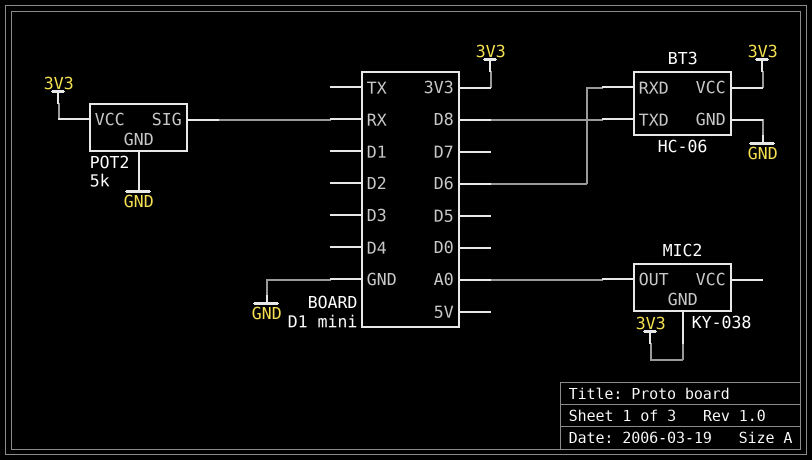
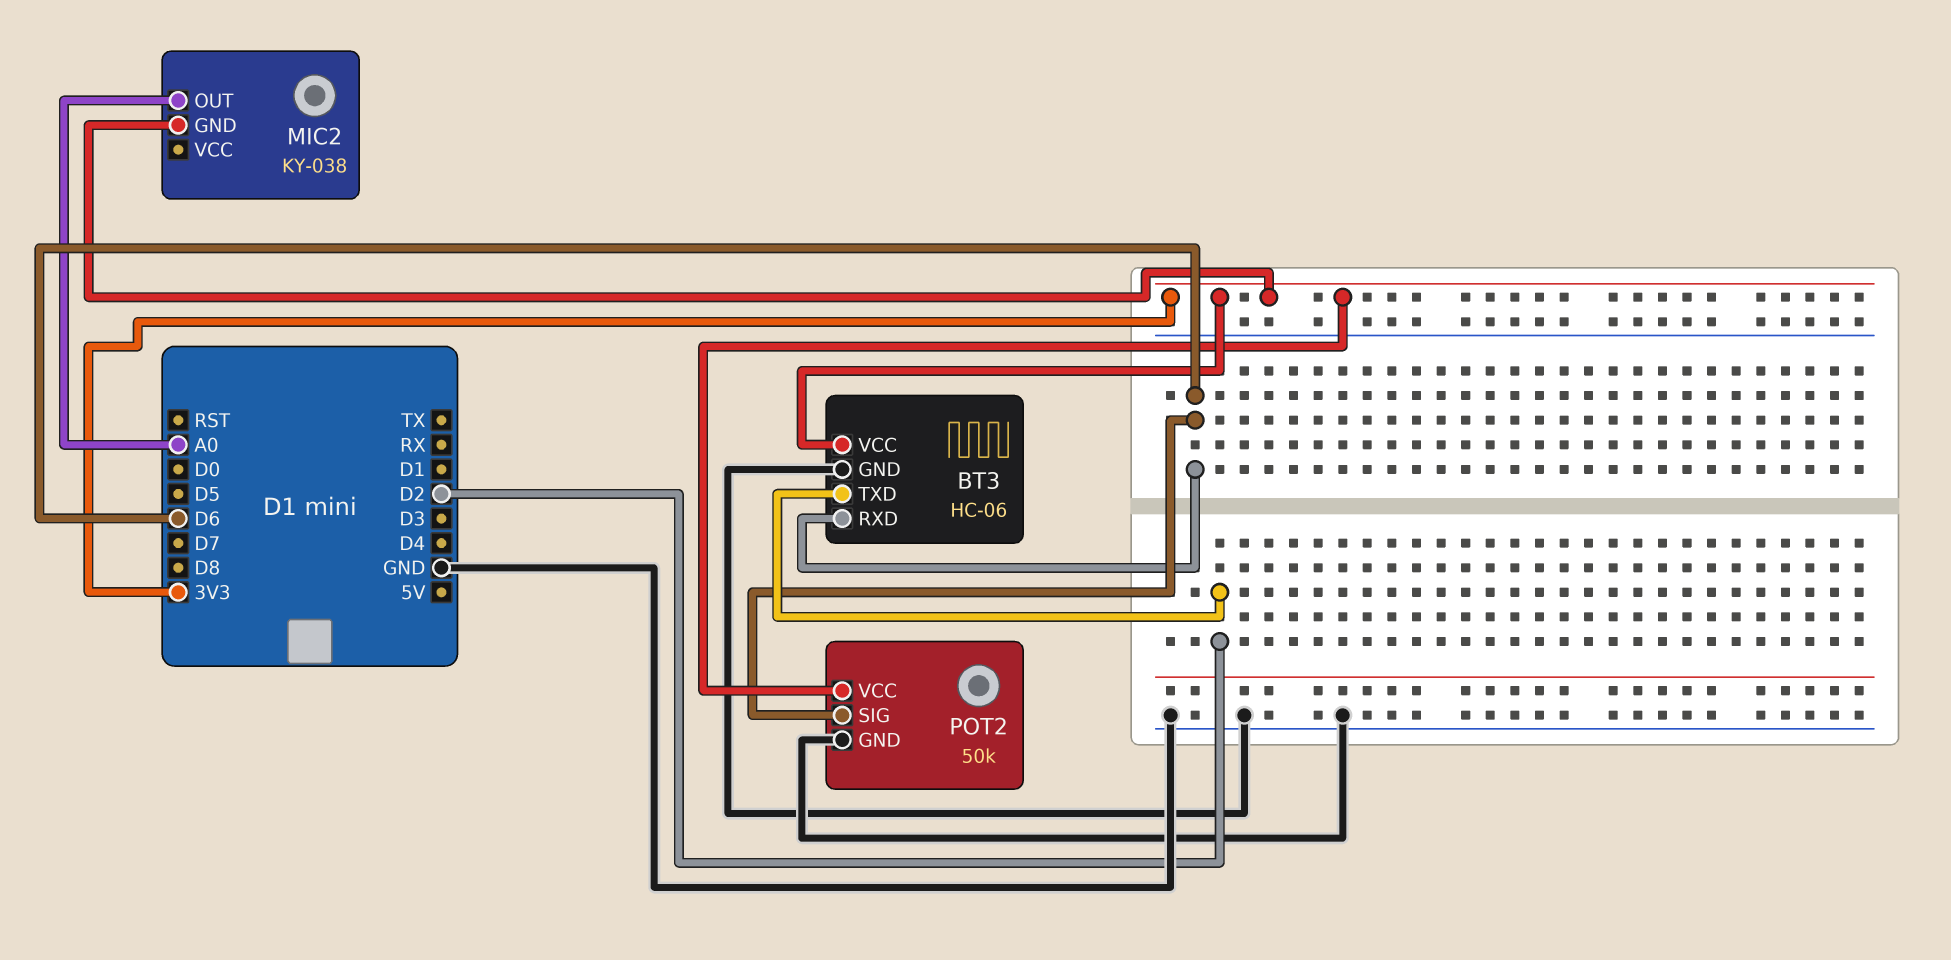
BT3 pin TXD: D8 -> D2
POT2: 5k -> 50k
POT2 pin SIG: RX -> D6

